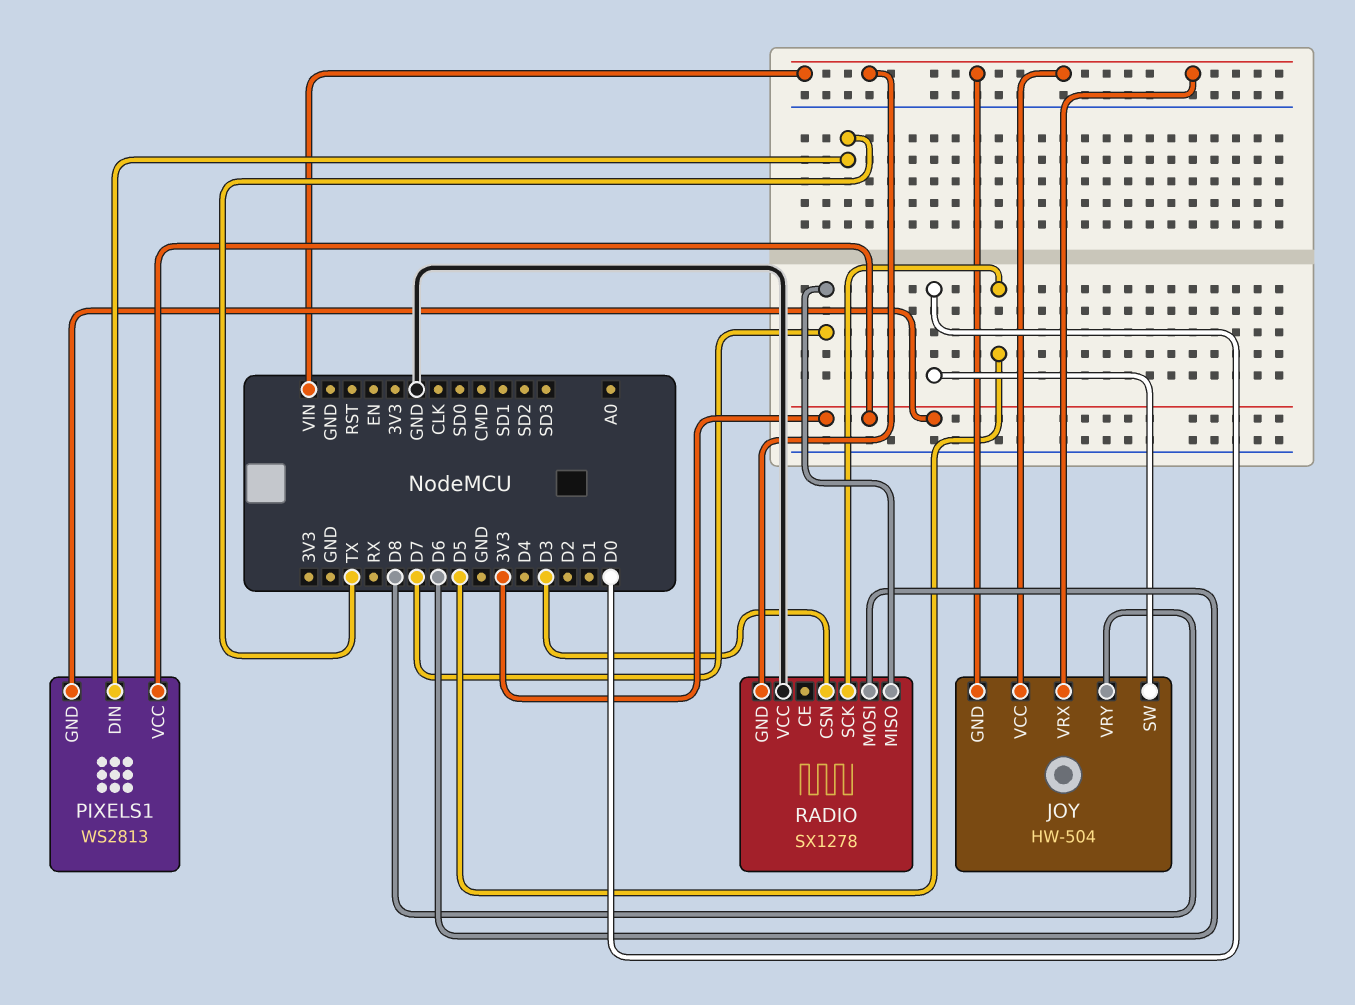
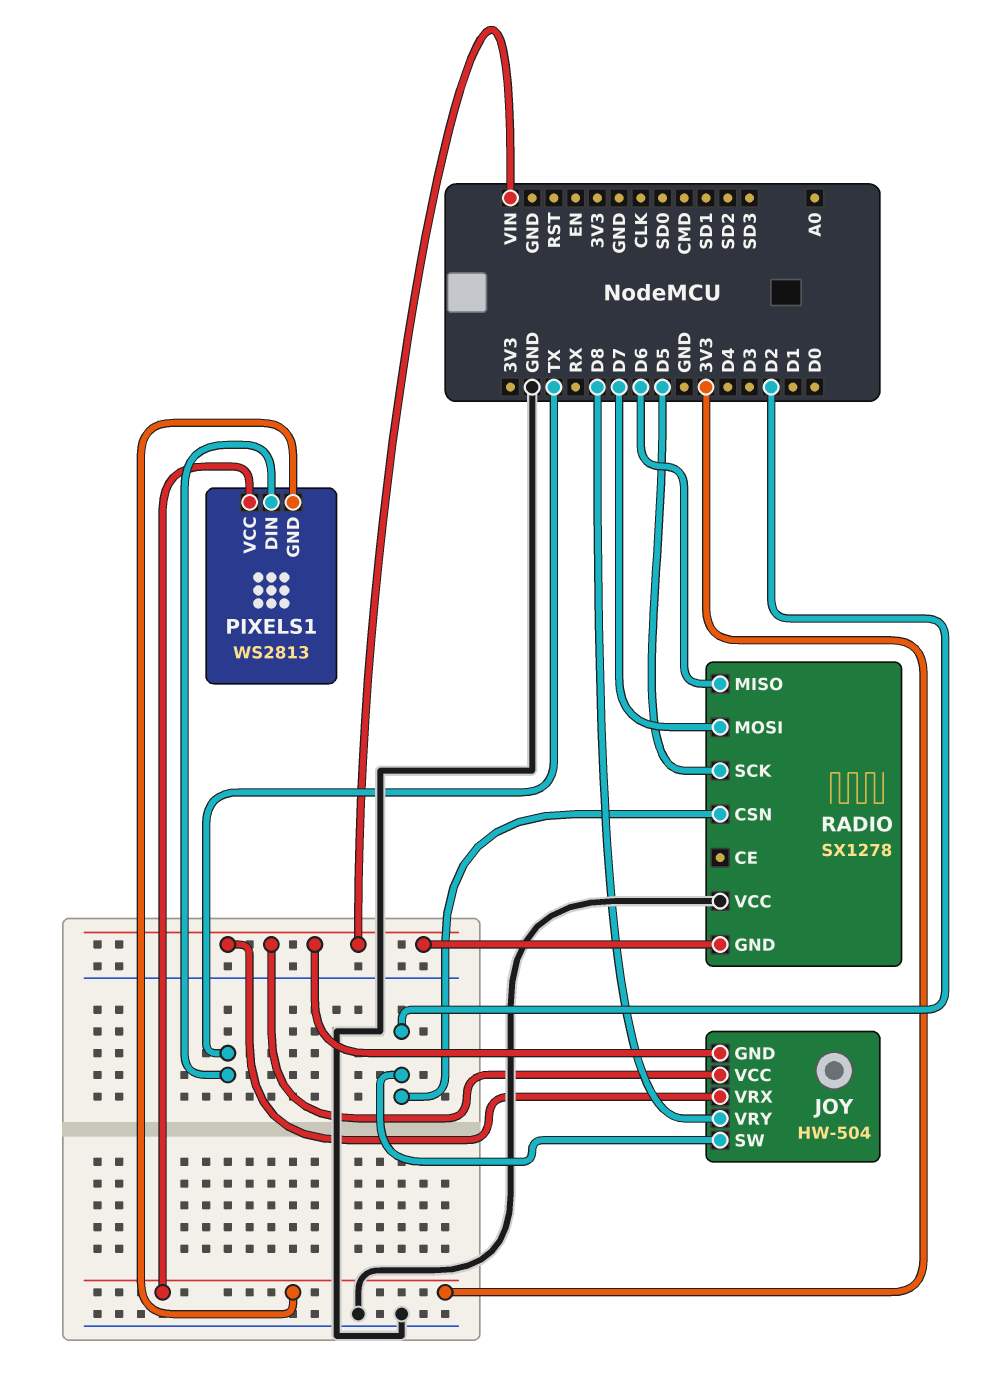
JOY pin SW: D0 -> D2
RADIO pin CSN: D3 -> D2
RADIO pin MISO: D7 -> D6
RADIO pin MOSI: D6 -> D7

